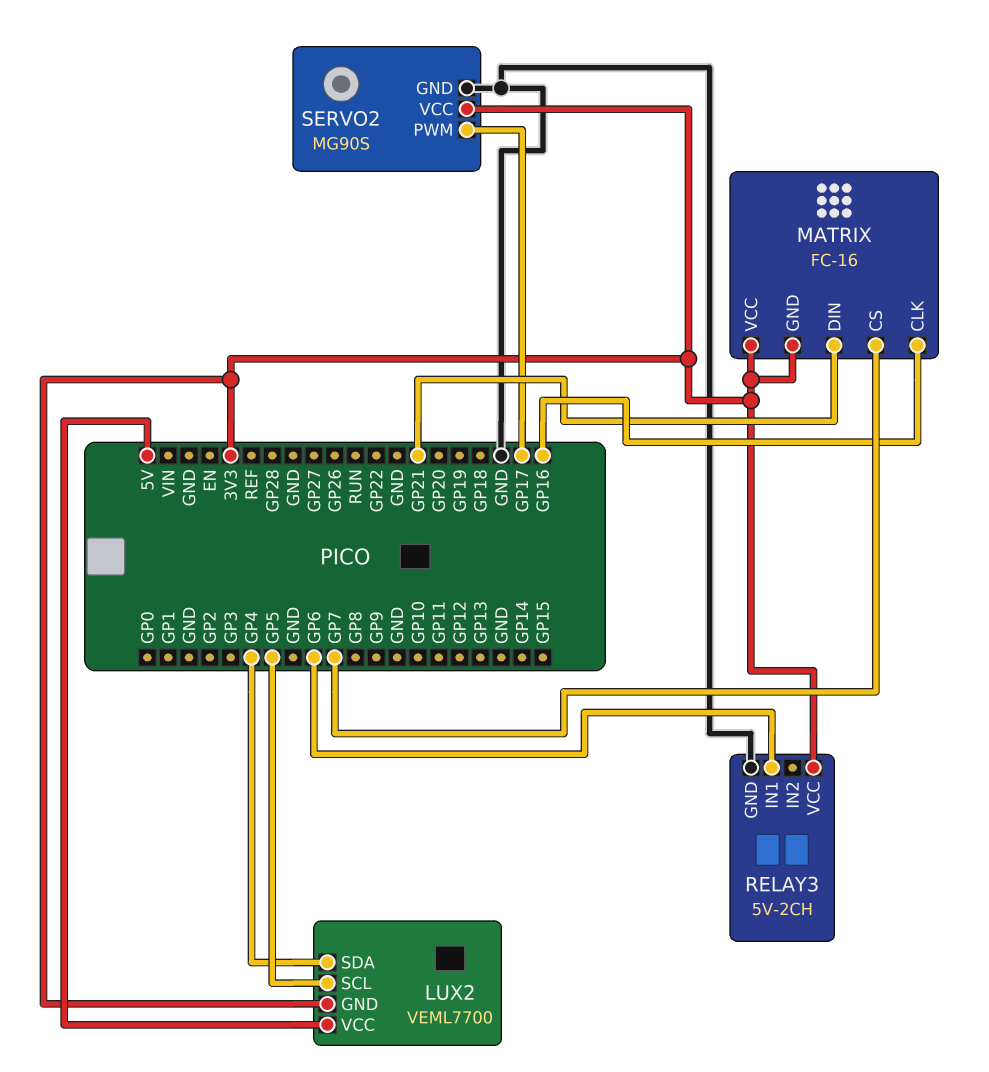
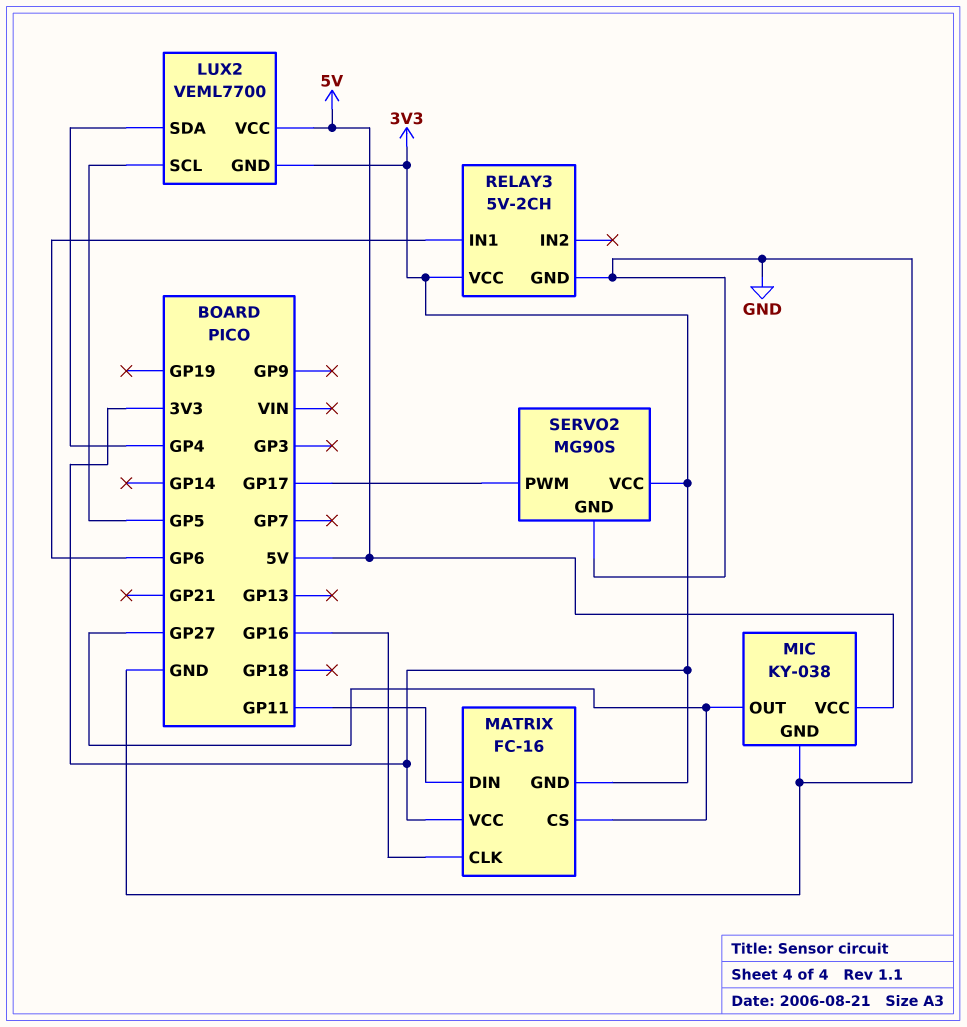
MATRIX pin CS: GP7 -> GP27
MATRIX pin DIN: GP21 -> GP11
MIC: none -> KY-038
MIC pin GND: none -> GND
MIC pin OUT: none -> GP27
MIC pin VCC: none -> 5V

